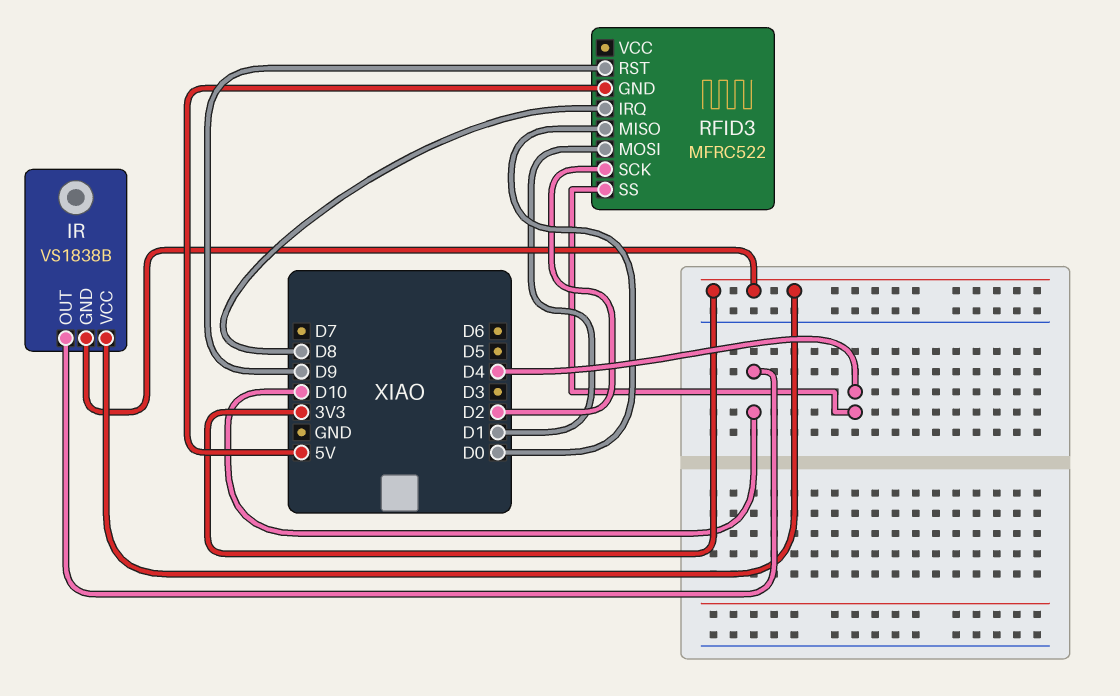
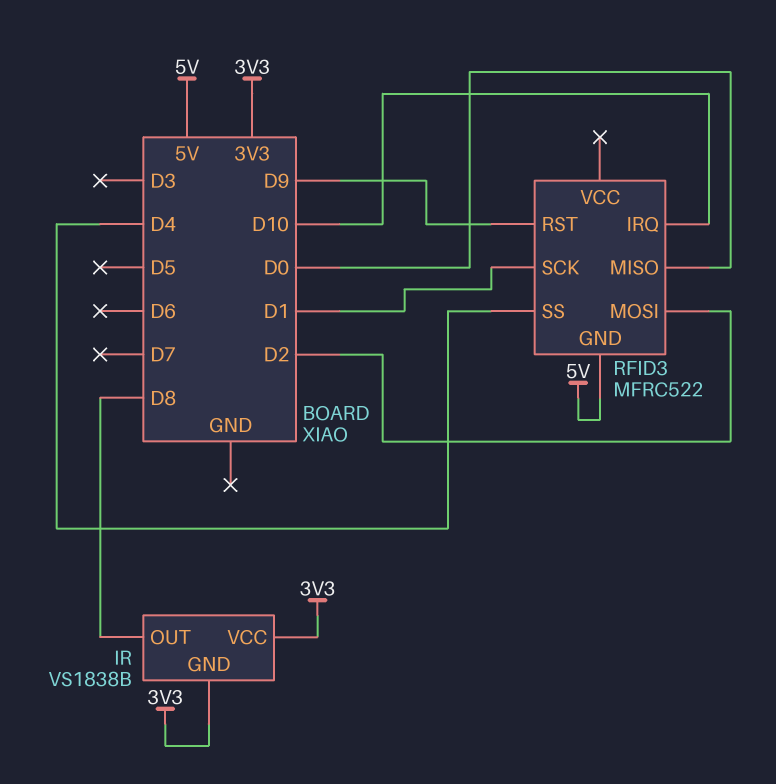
IR pin OUT: D10 -> D8
RFID3 pin IRQ: D8 -> D10
RFID3 pin MOSI: D1 -> D2
RFID3 pin SCK: D2 -> D1

